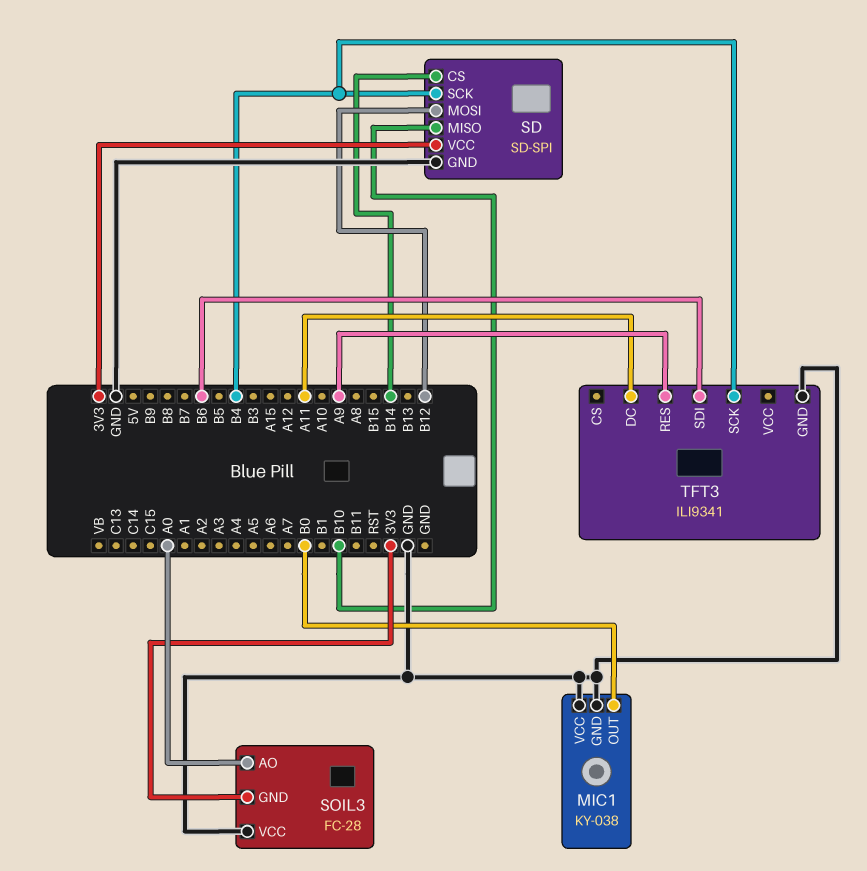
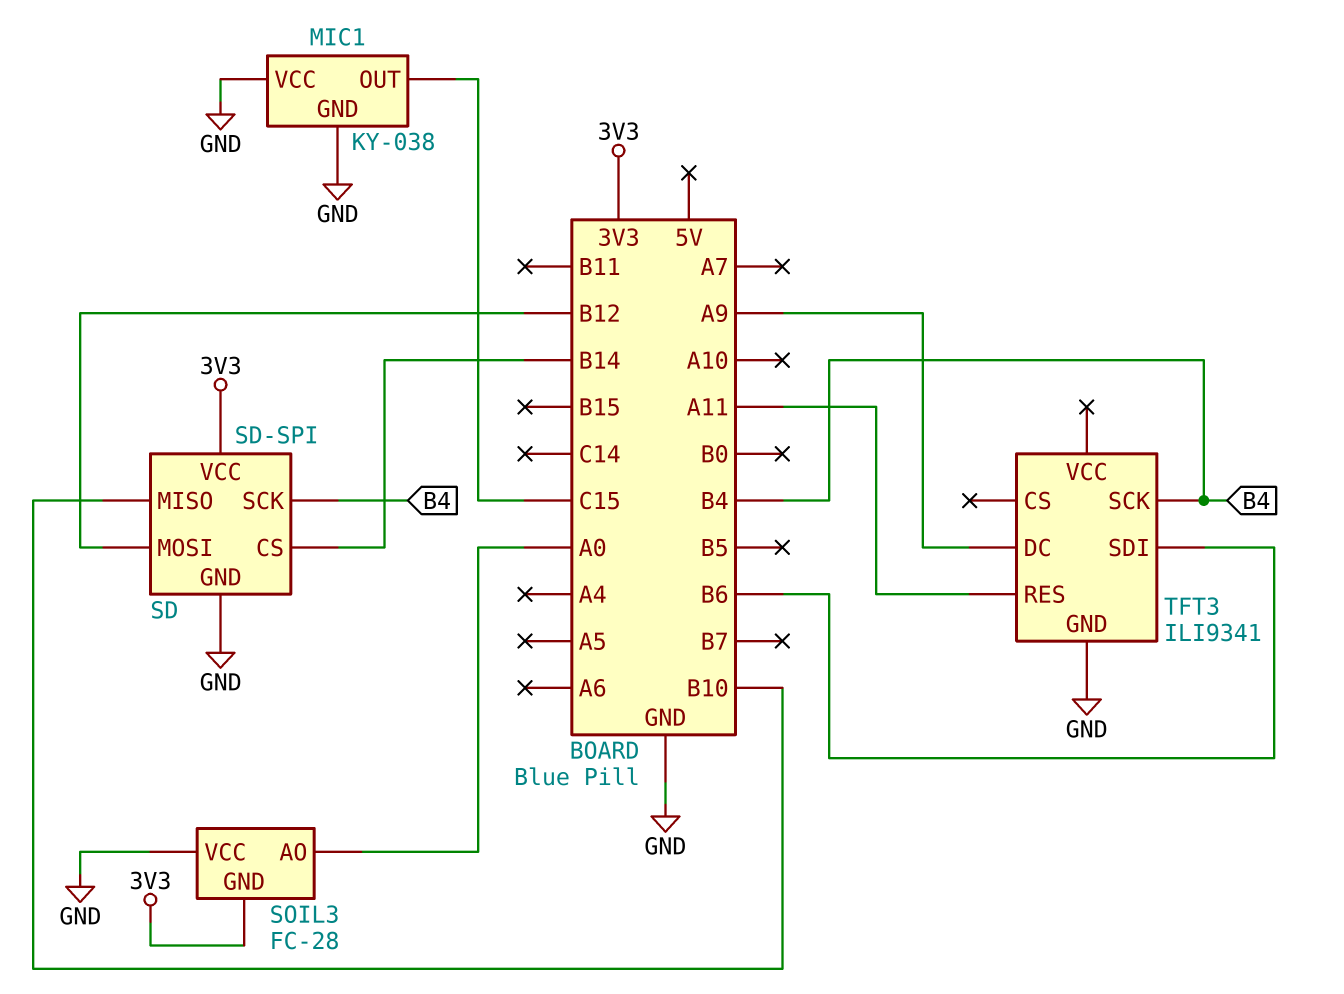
MIC1 pin OUT: B0 -> C15
TFT3 pin DC: A11 -> A9
TFT3 pin RES: A9 -> A11

